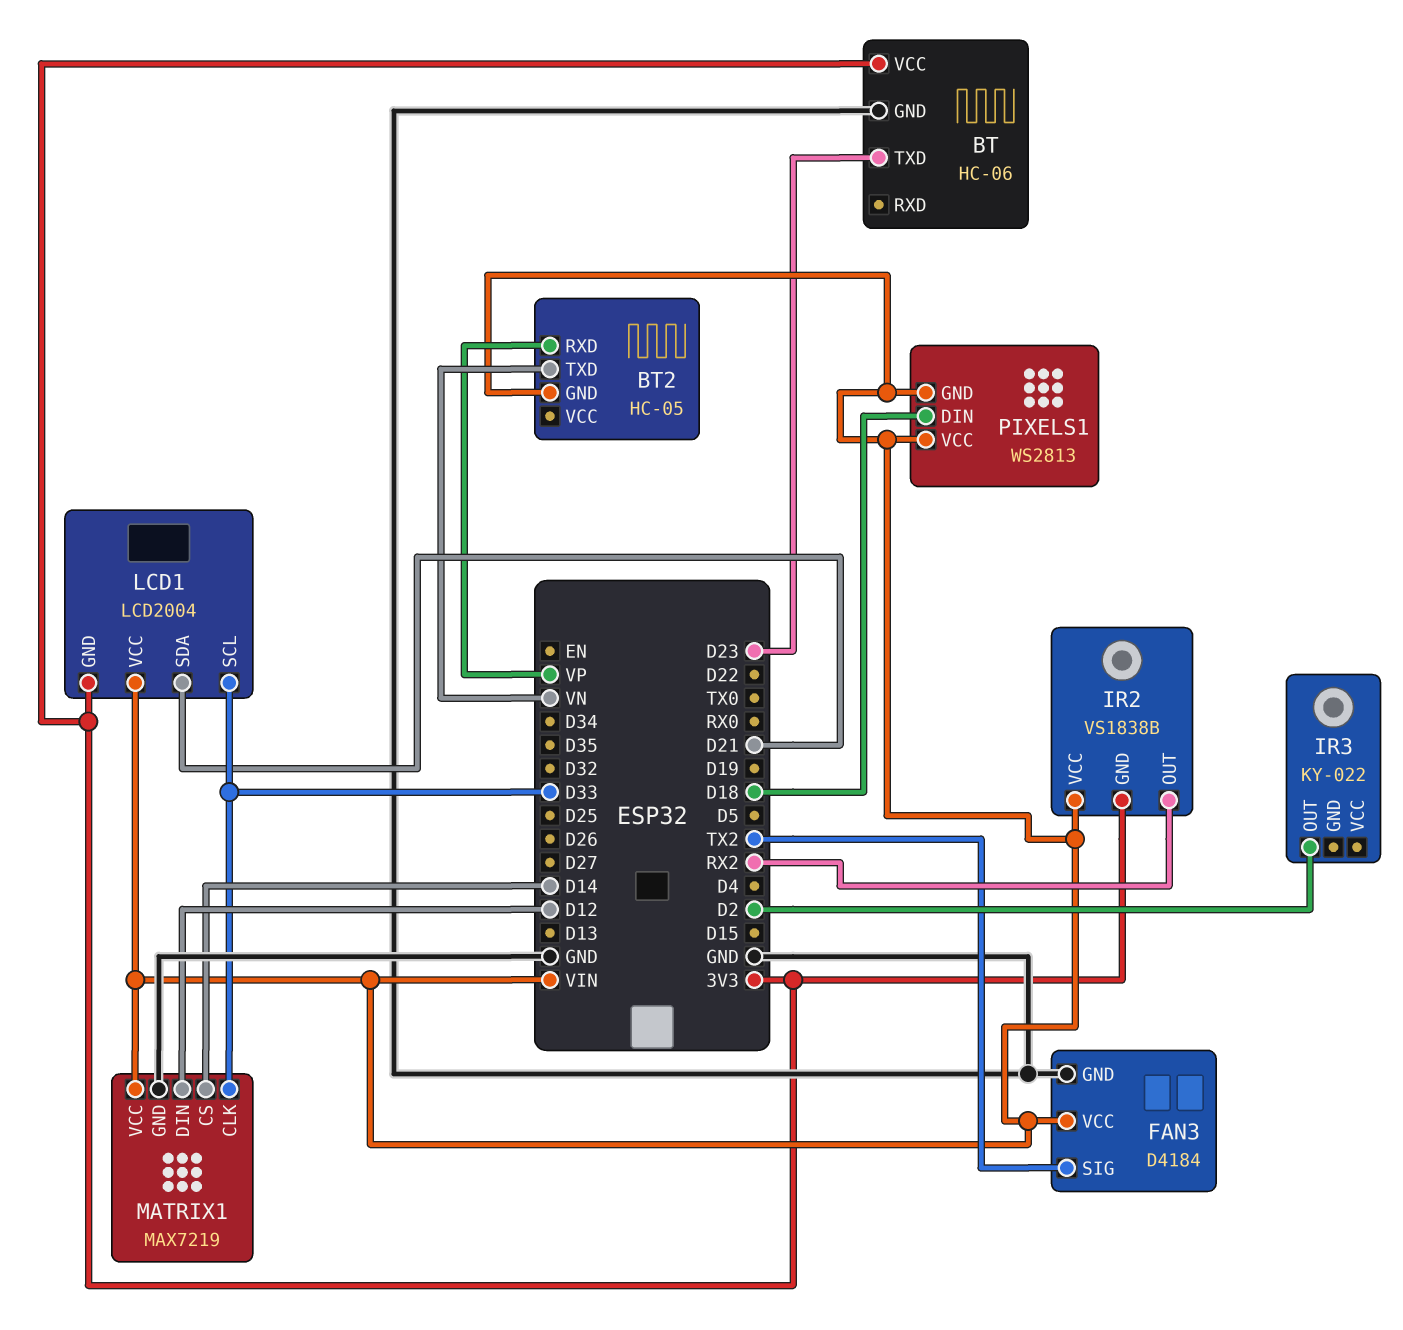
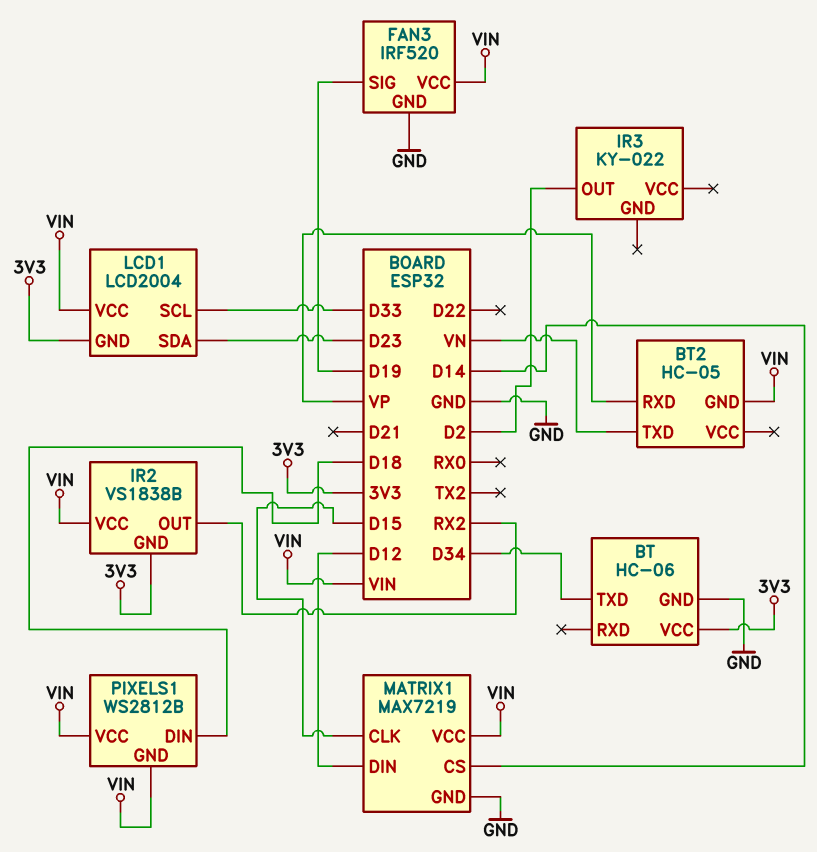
BT pin TXD: D23 -> D34
FAN3: D4184 -> IRF520
FAN3 pin SIG: TX2 -> D19
LCD1 pin SDA: D21 -> D23
MATRIX1 pin CLK: D33 -> D15
PIXELS1: WS2813 -> WS2812B

